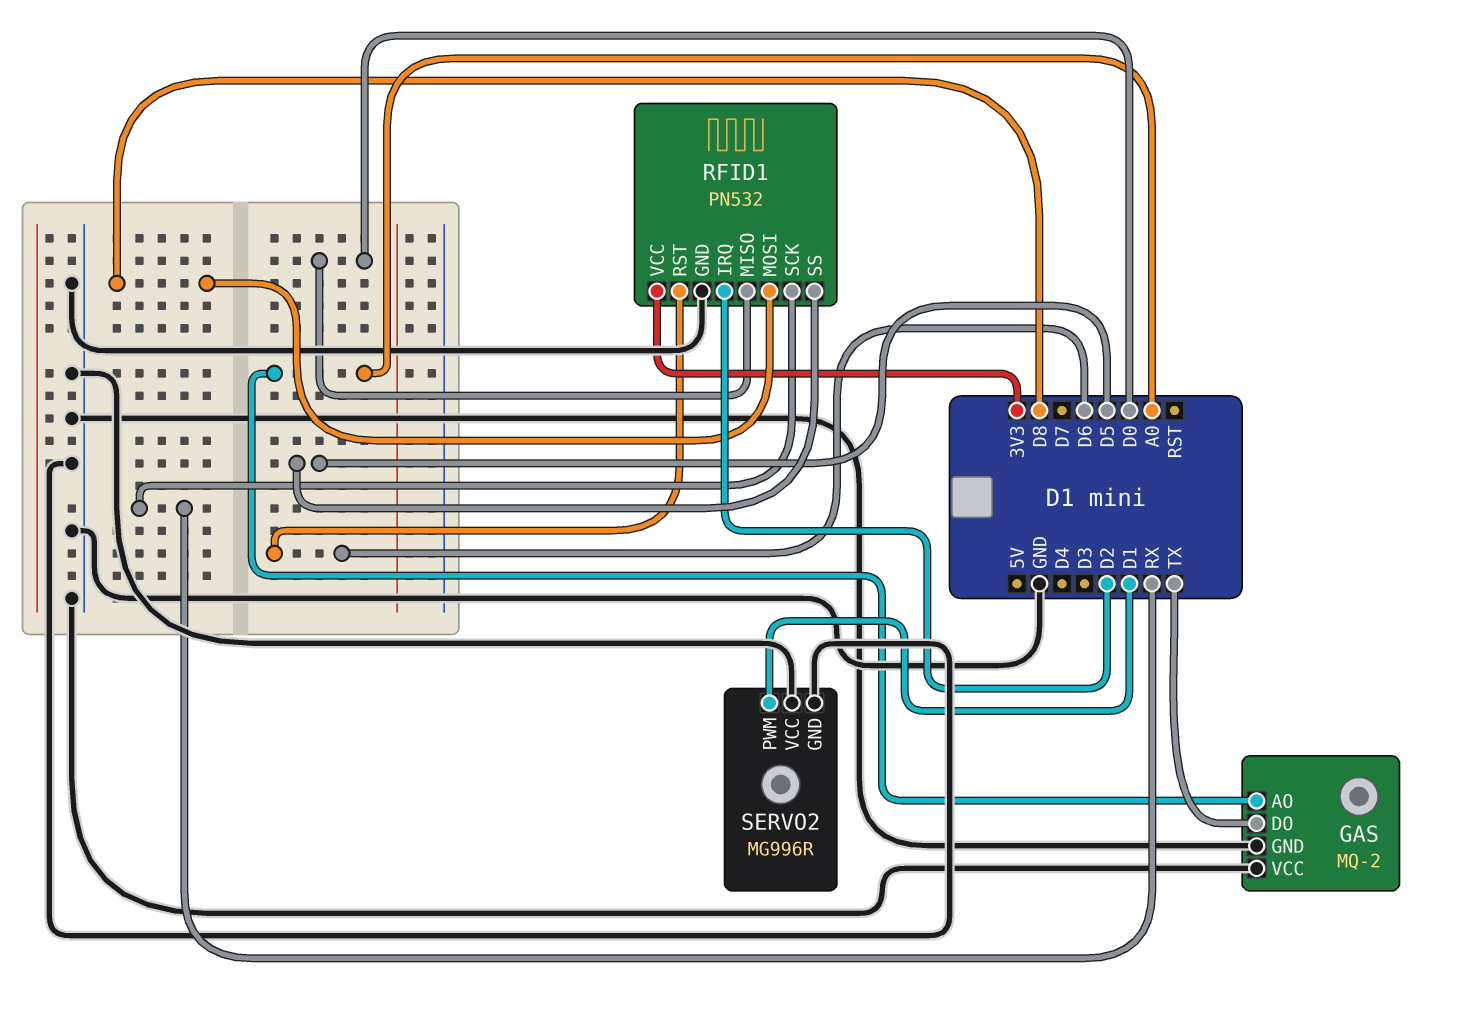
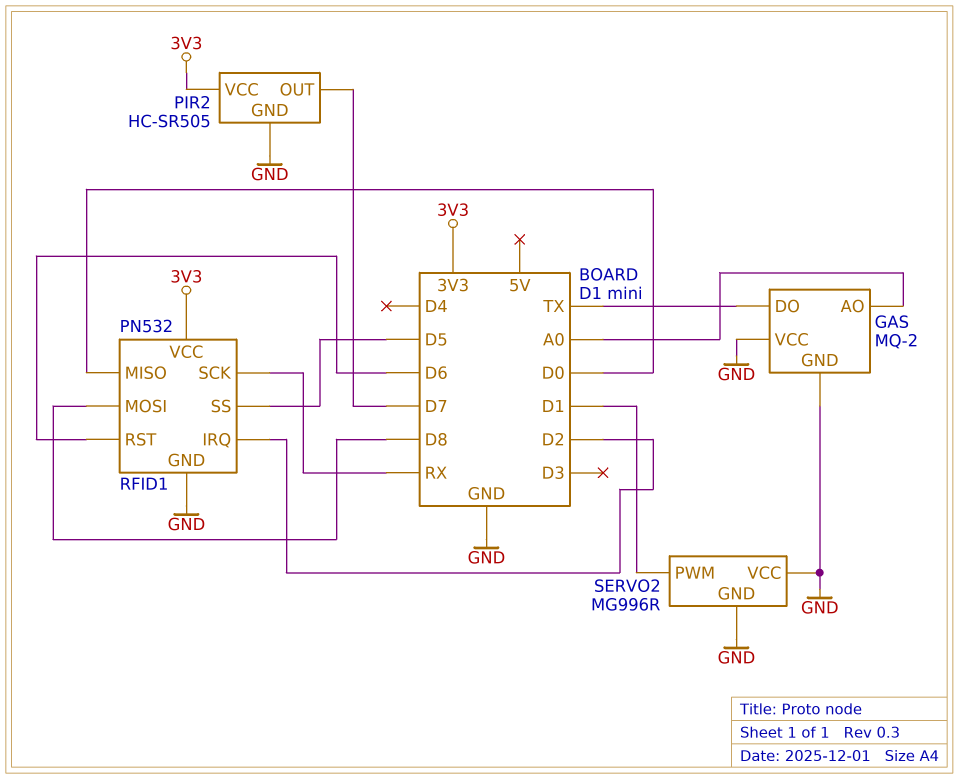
PIR2: none -> HC-SR505
PIR2 pin GND: none -> GND
PIR2 pin OUT: none -> D7
PIR2 pin VCC: none -> 3V3

